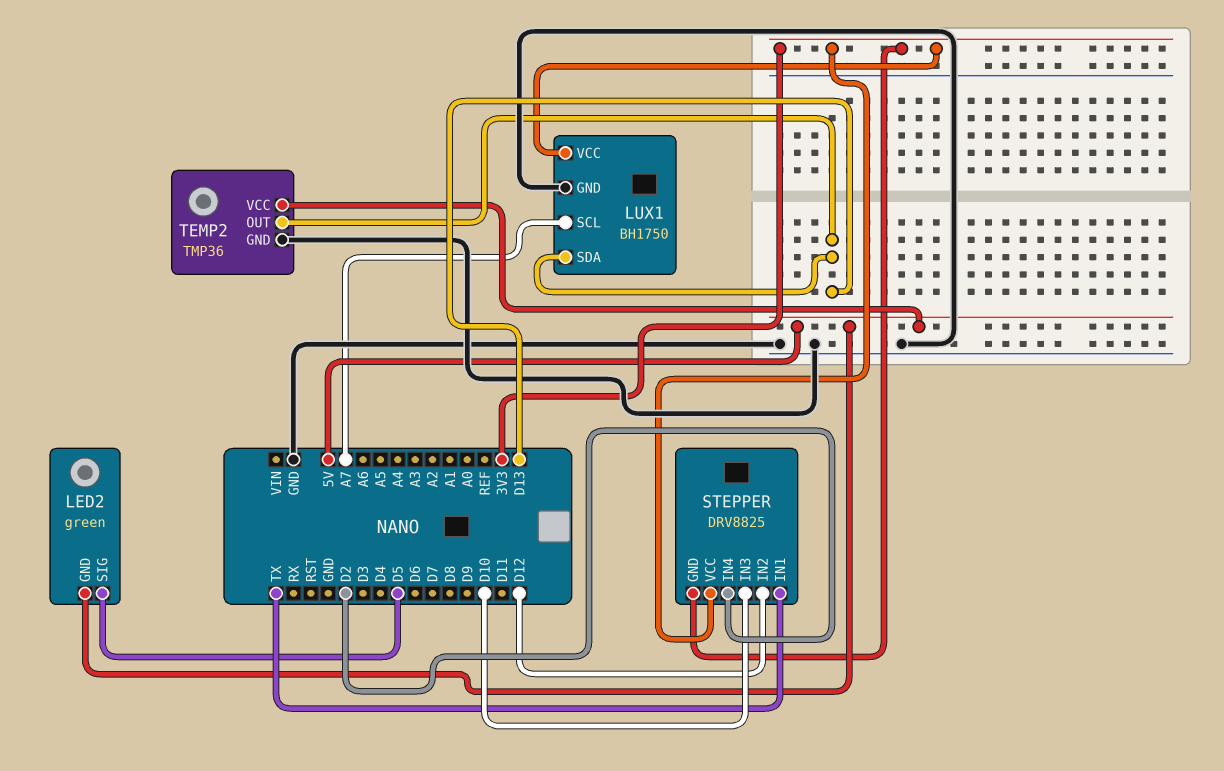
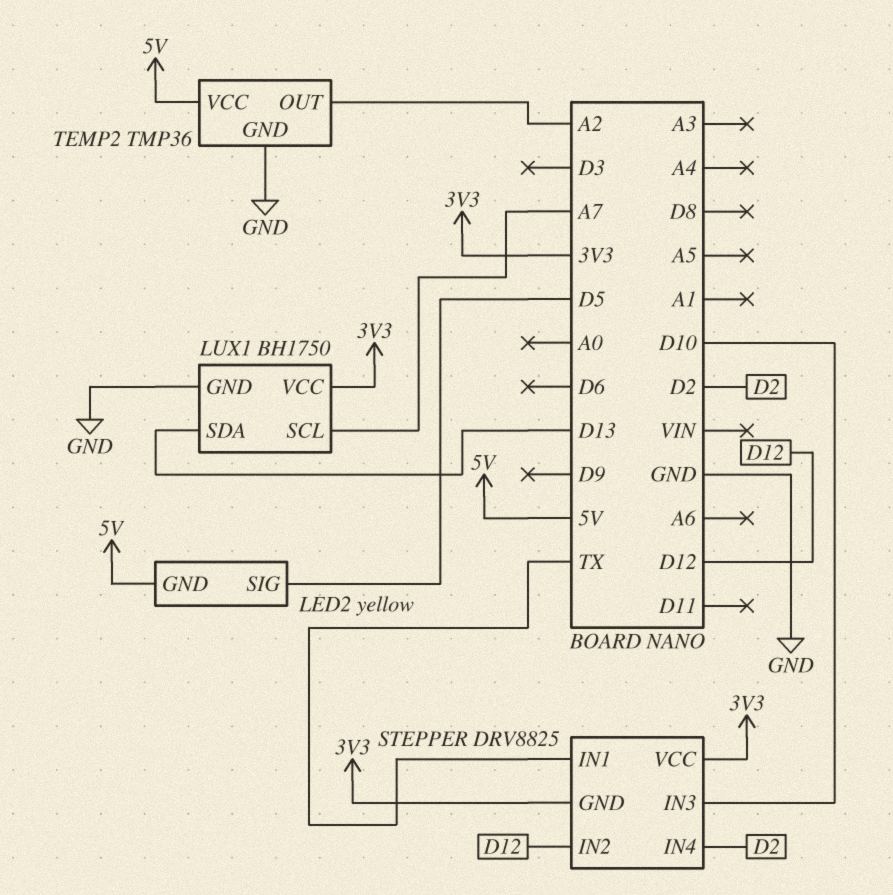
LED2: green -> yellow
TEMP2 pin OUT: D13 -> A2

